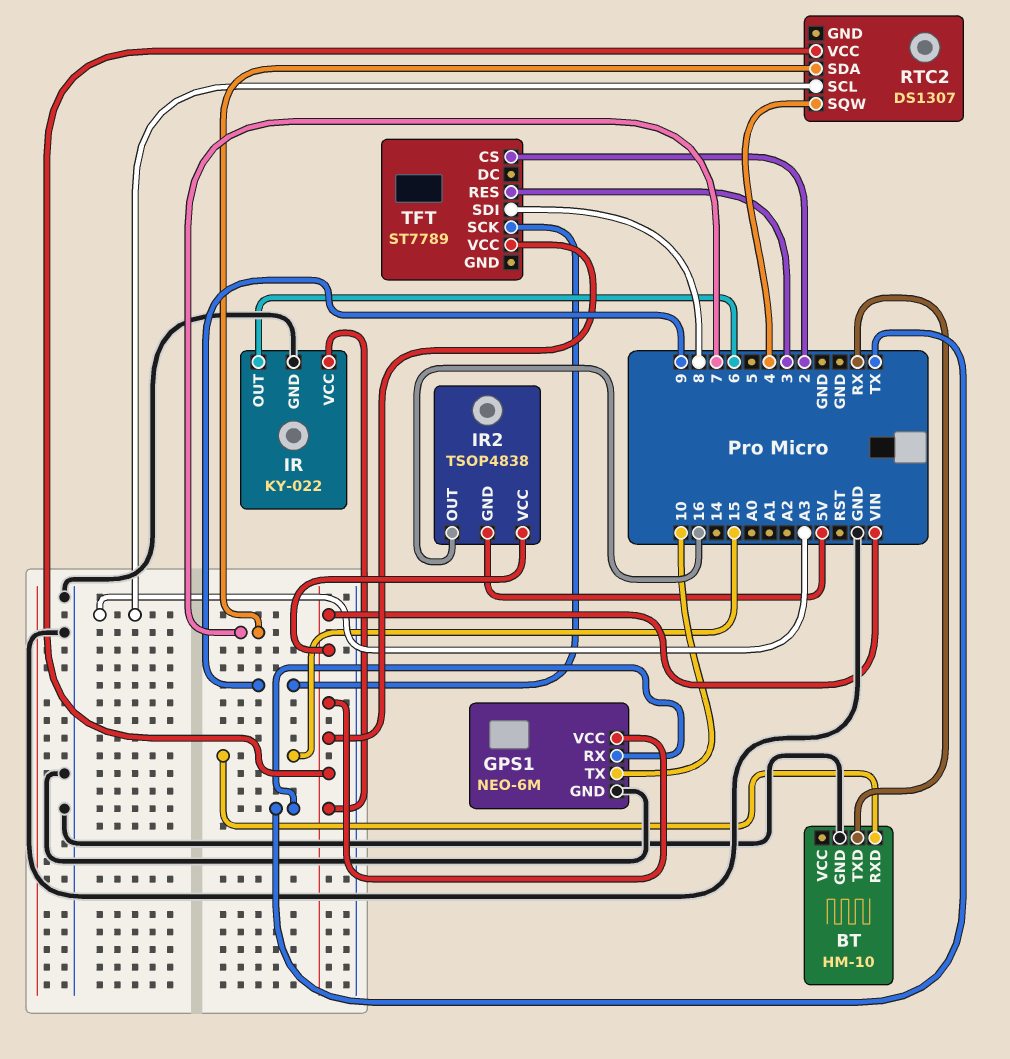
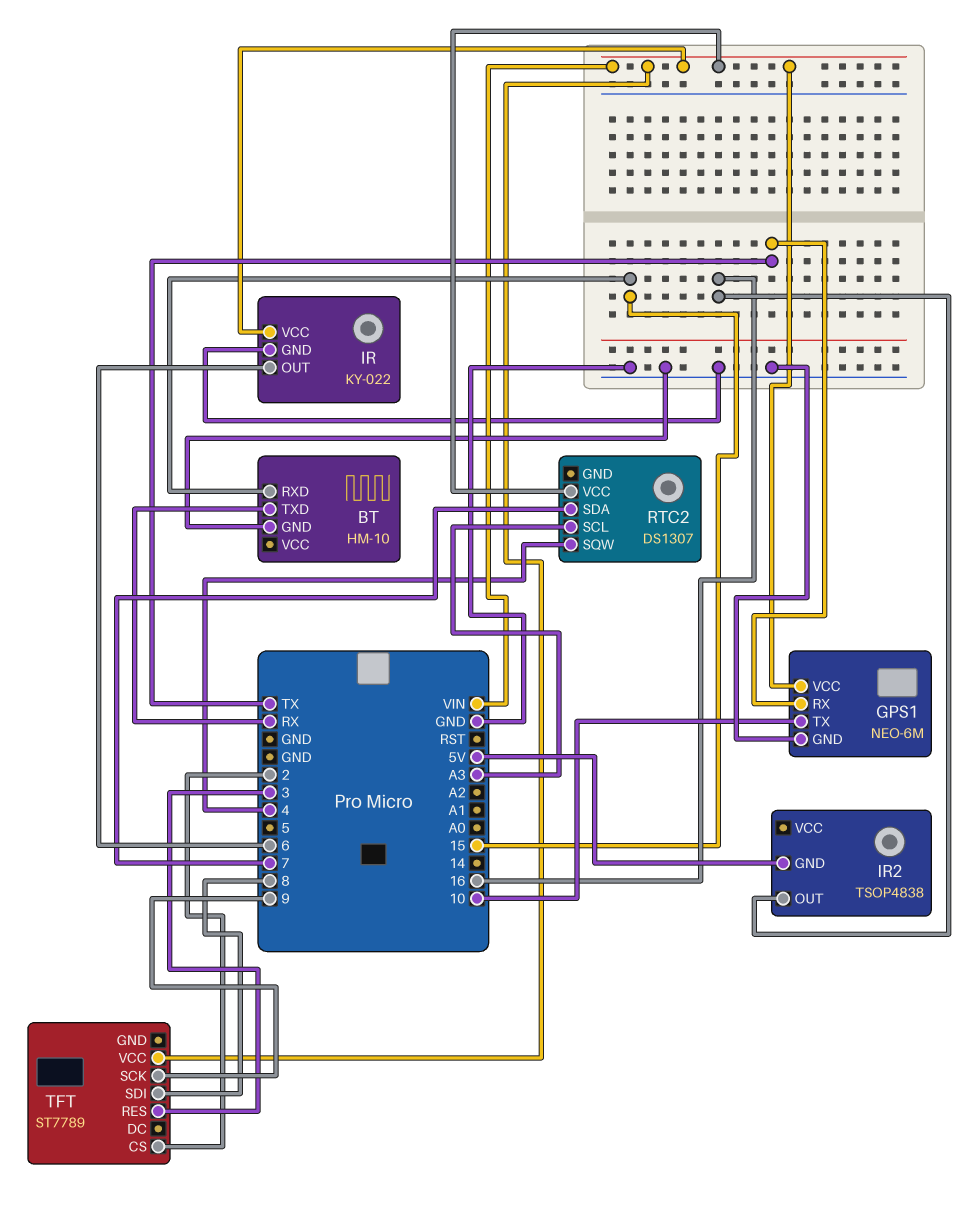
IR2 pin VCC: VIN -> none

